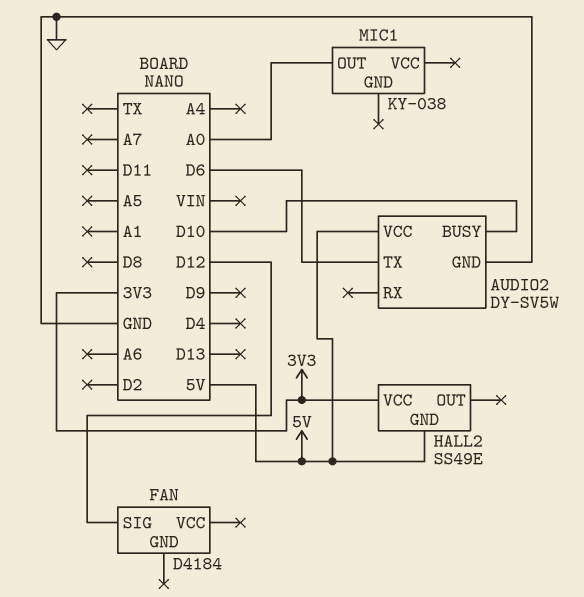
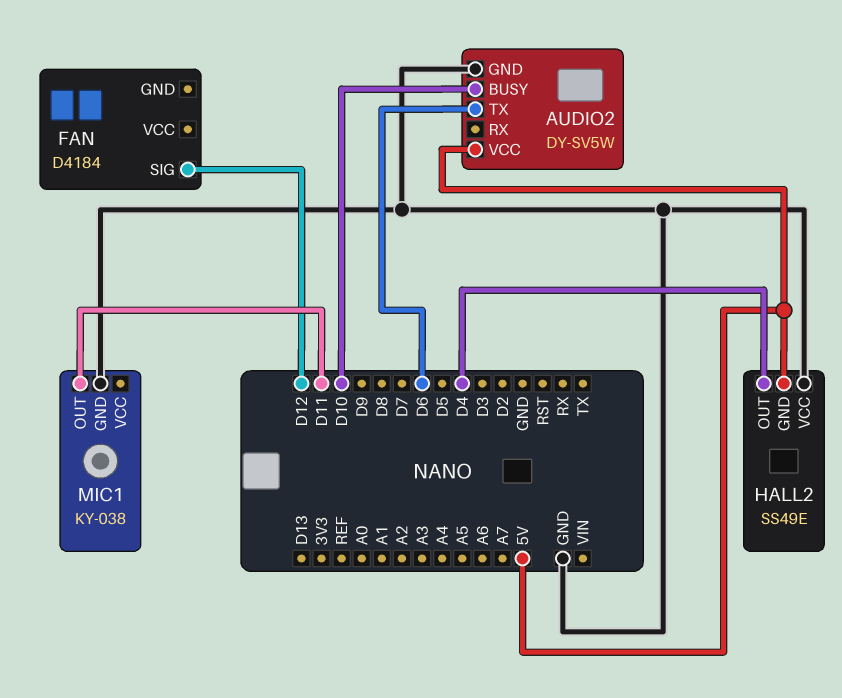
HALL2 pin OUT: none -> D4
HALL2 pin VCC: 3V3 -> GND
MIC1 pin GND: none -> GND
MIC1 pin OUT: A0 -> D11

